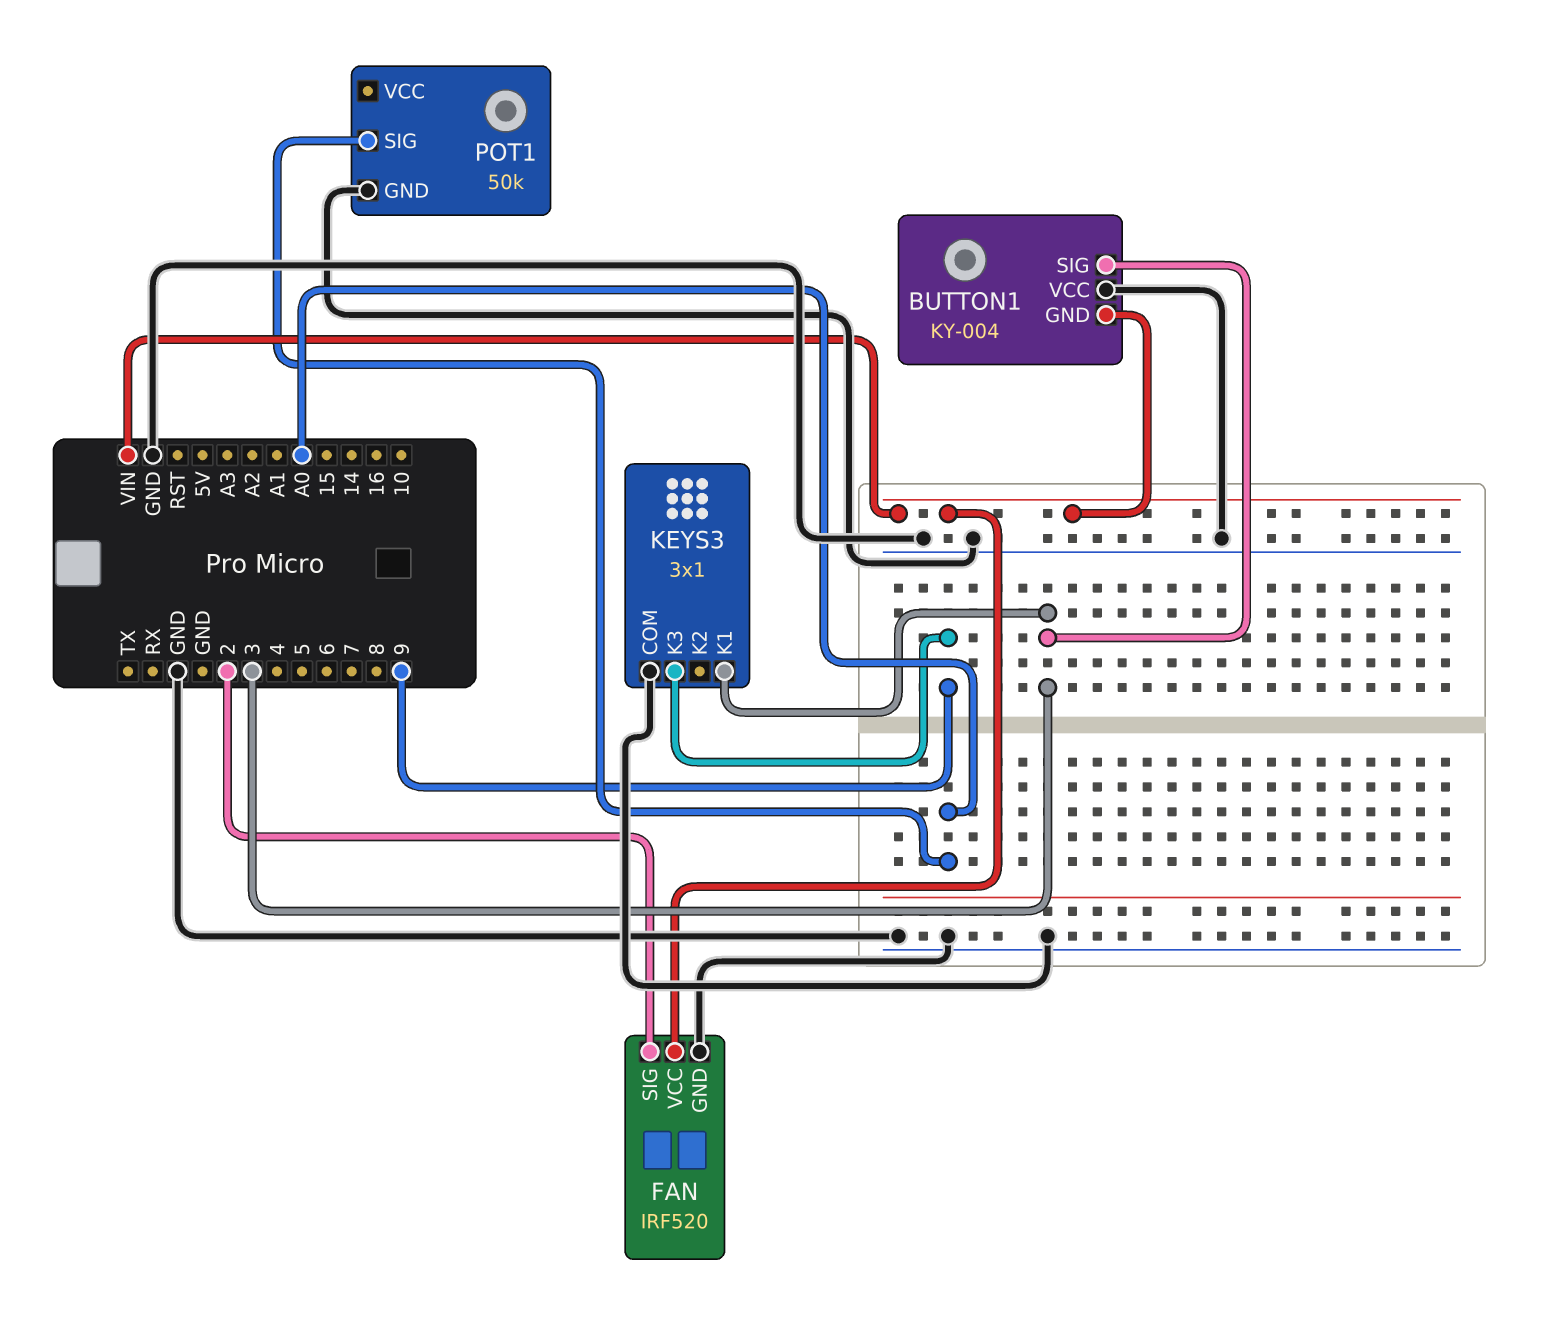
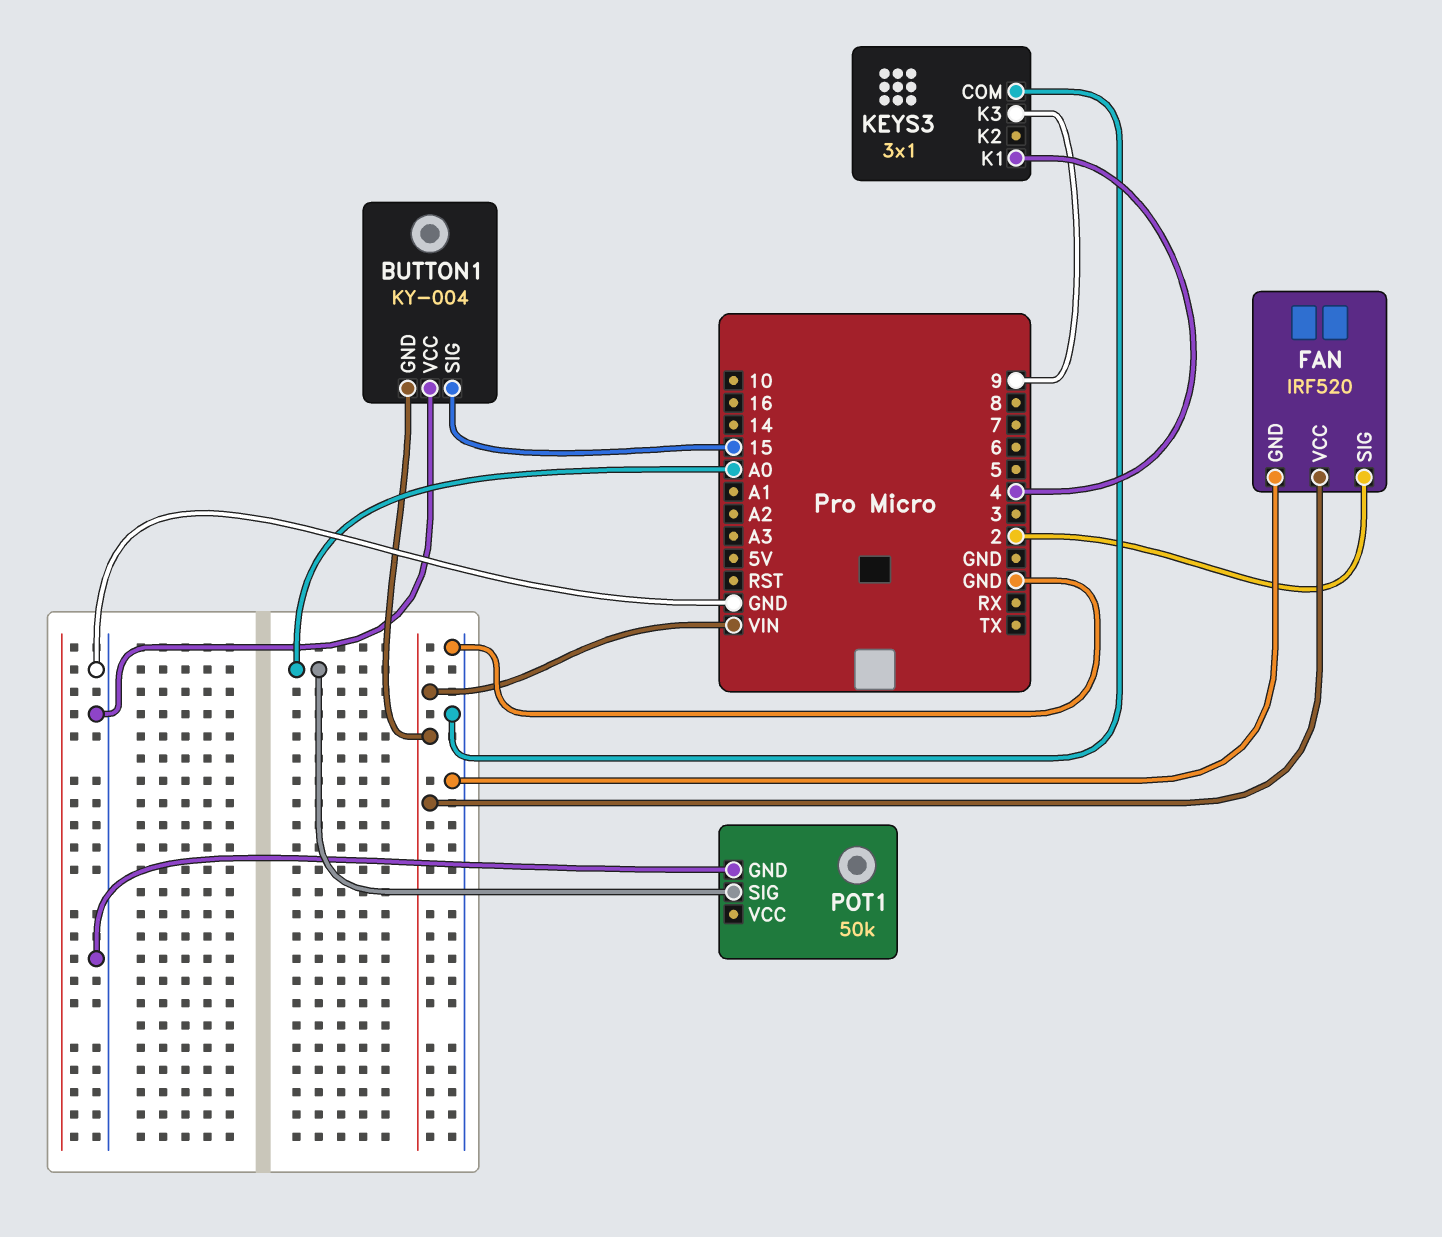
BUTTON1 pin SIG: 3 -> 15
KEYS3 pin K1: 3 -> 4

